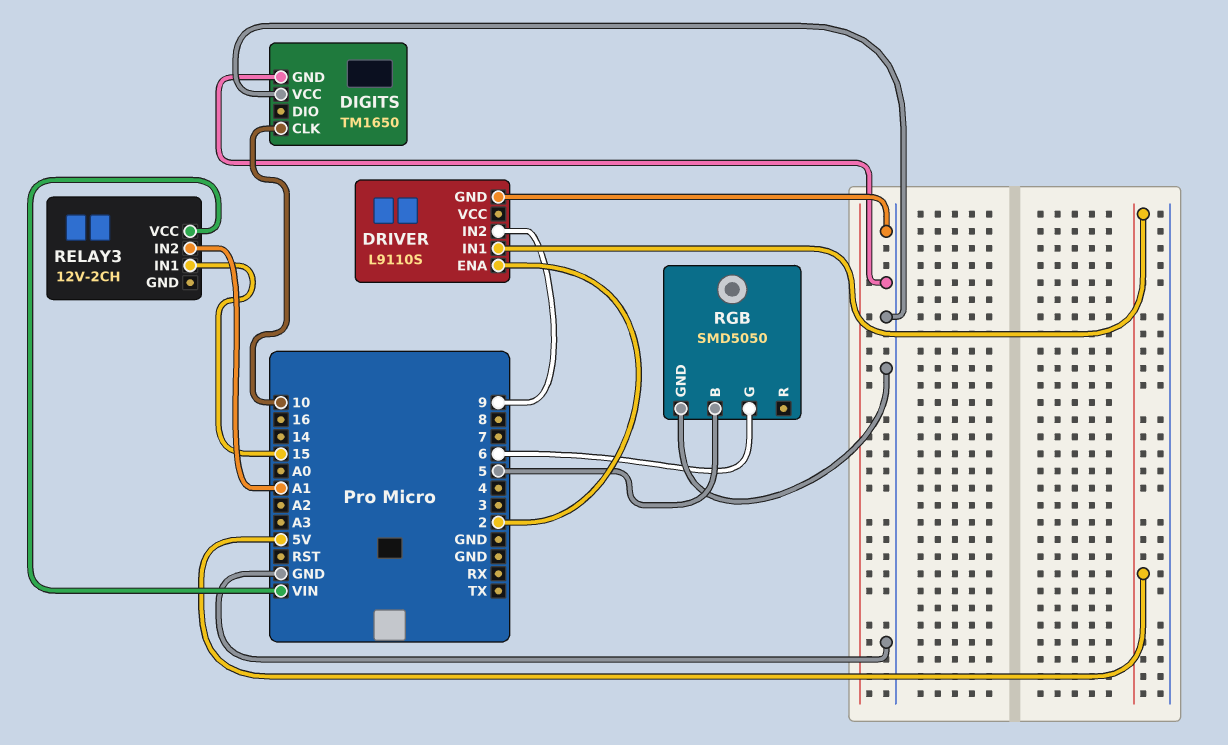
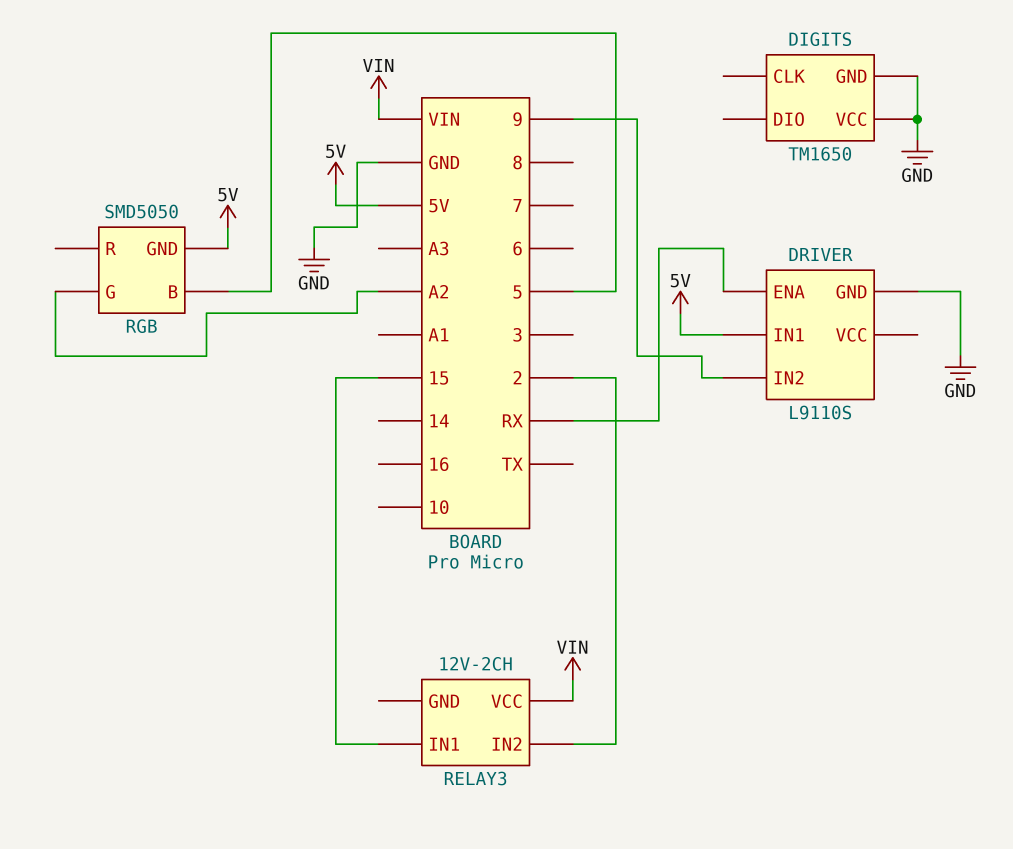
DIGITS pin CLK: 10 -> none
DRIVER pin ENA: 2 -> RX
RELAY3 pin IN2: A1 -> 2
RGB pin G: 6 -> A2
RGB pin GND: GND -> 5V

